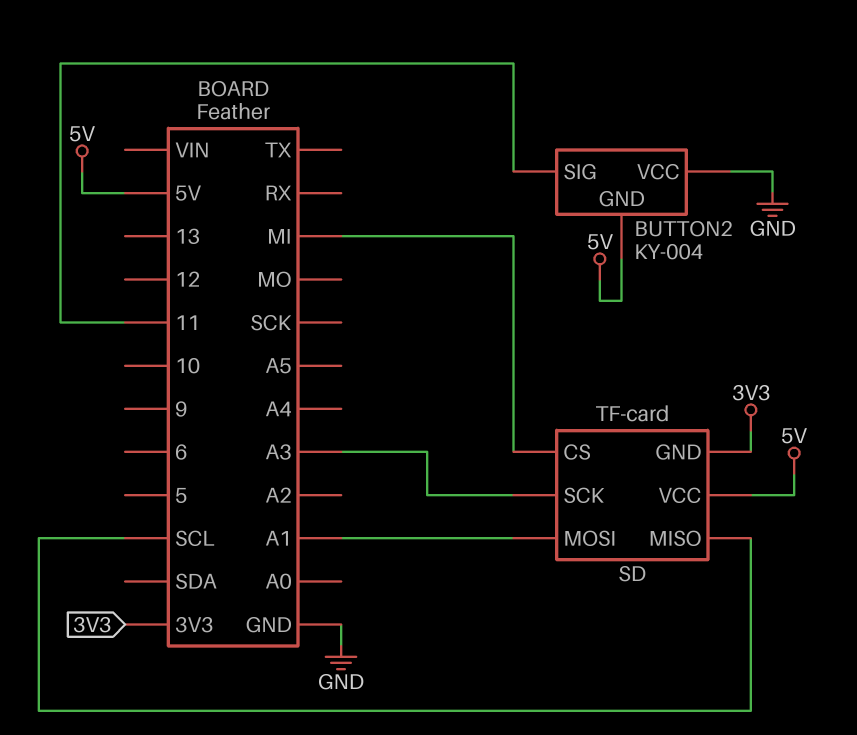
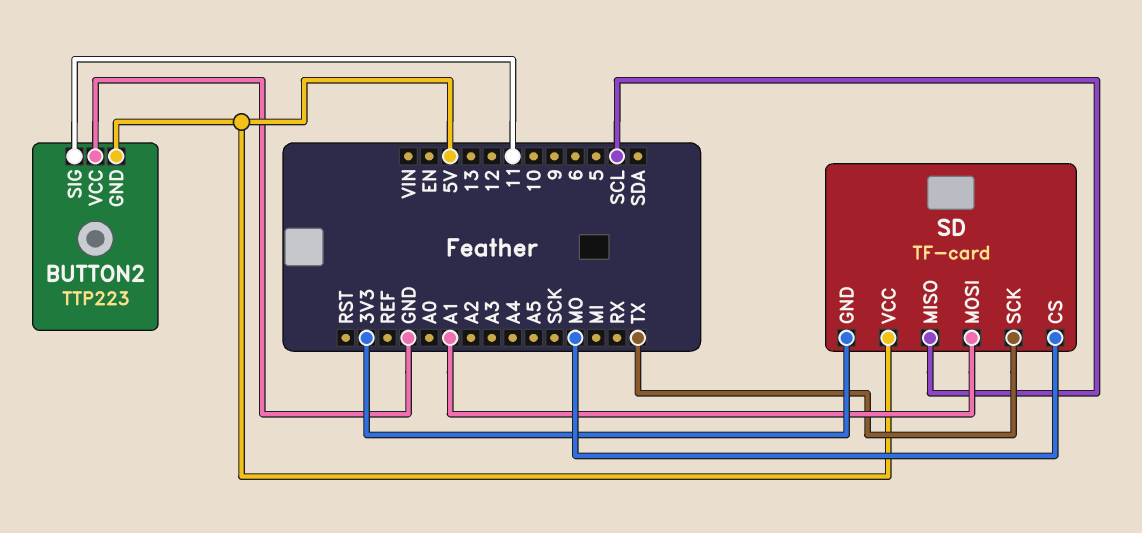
BUTTON2: KY-004 -> TTP223
SD pin CS: MI -> MO
SD pin SCK: A3 -> TX

